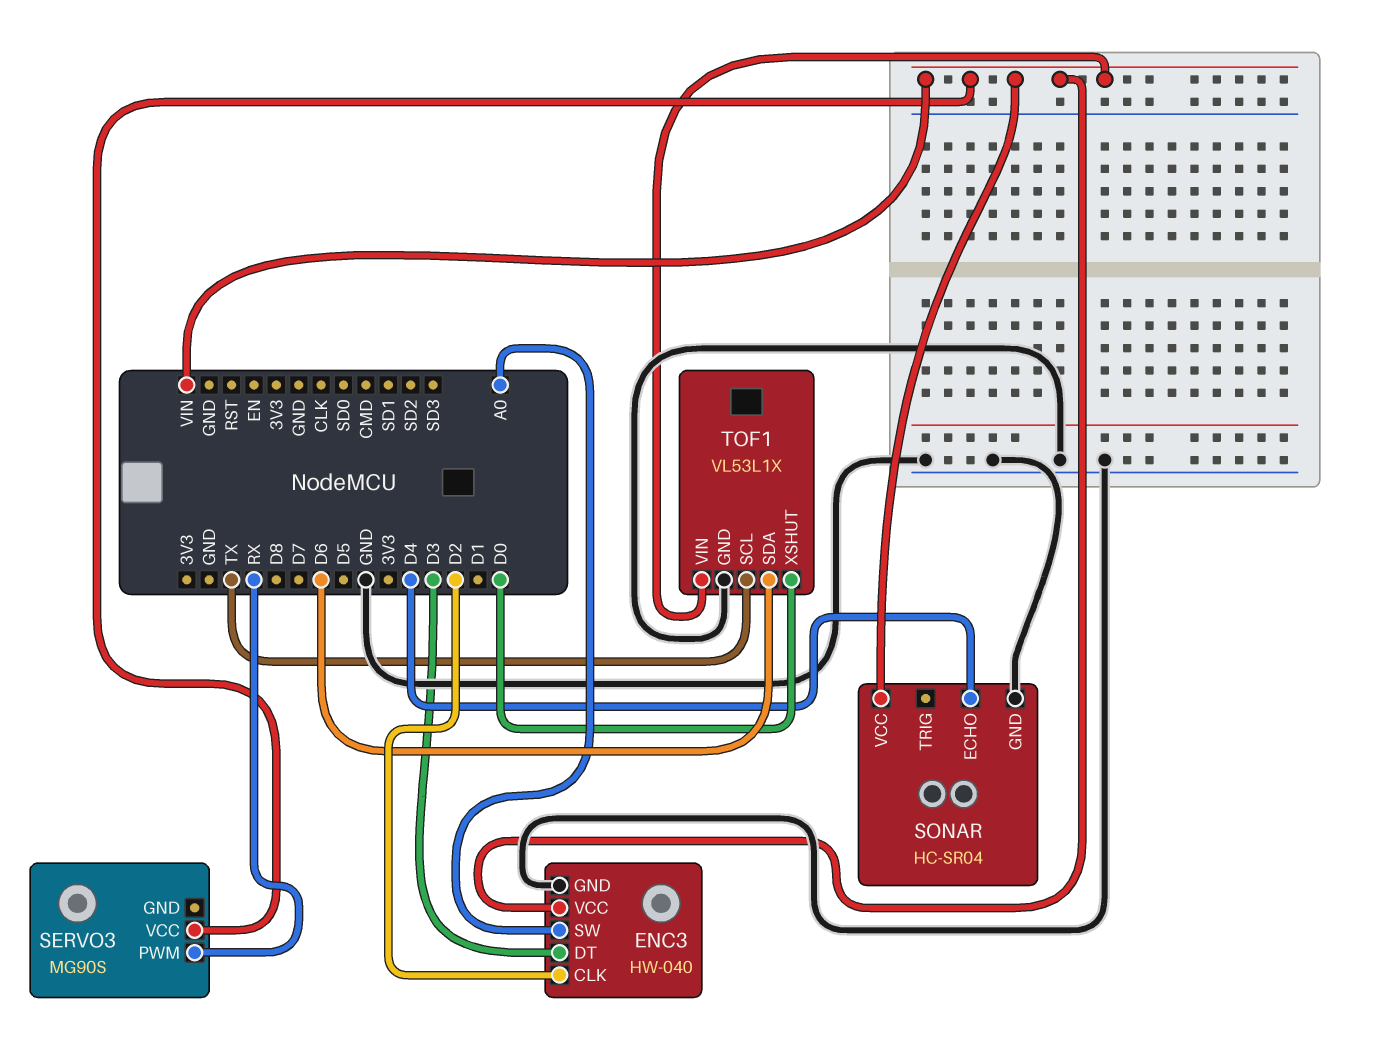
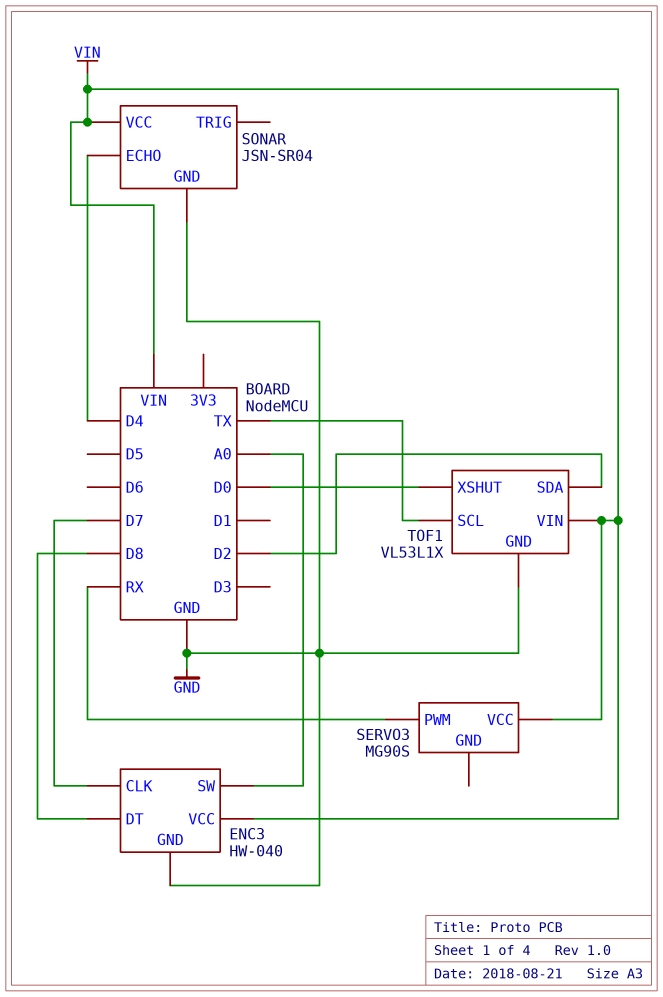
ENC3 pin CLK: D2 -> D7
ENC3 pin DT: D3 -> D8
SONAR: HC-SR04 -> JSN-SR04
TOF1 pin SDA: D6 -> D2

